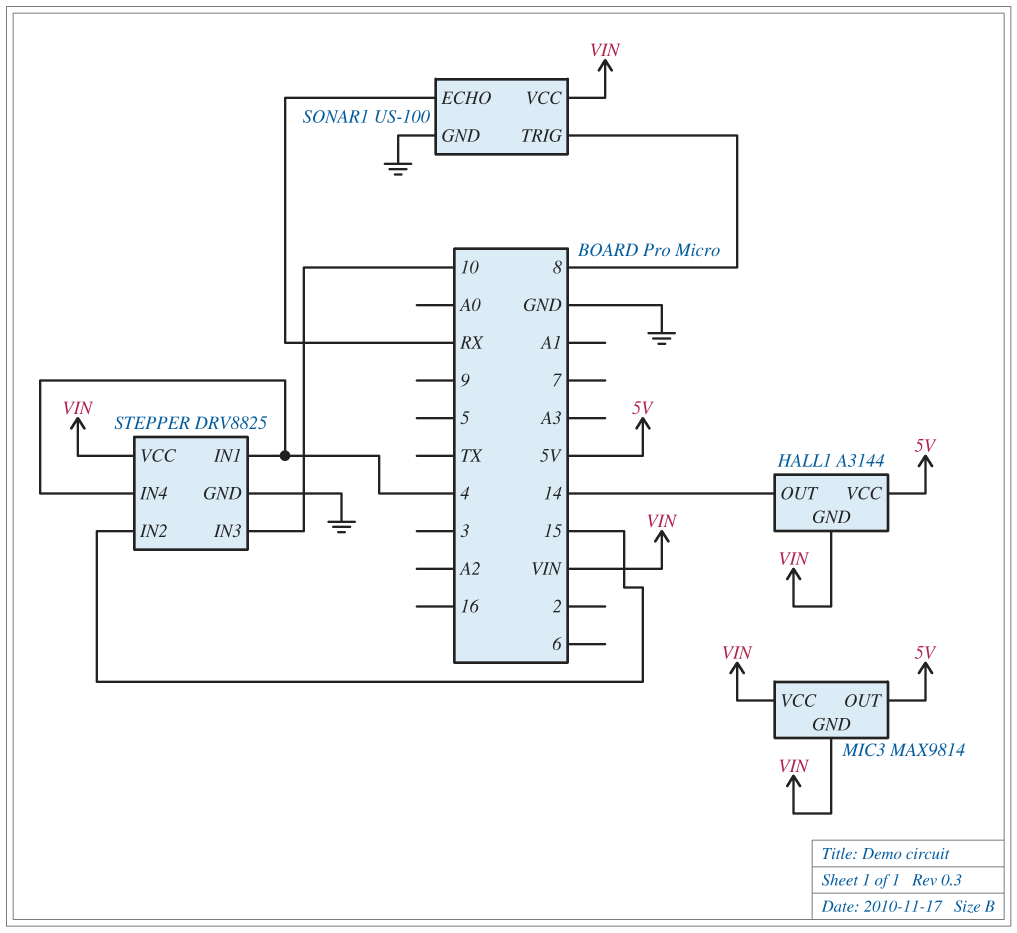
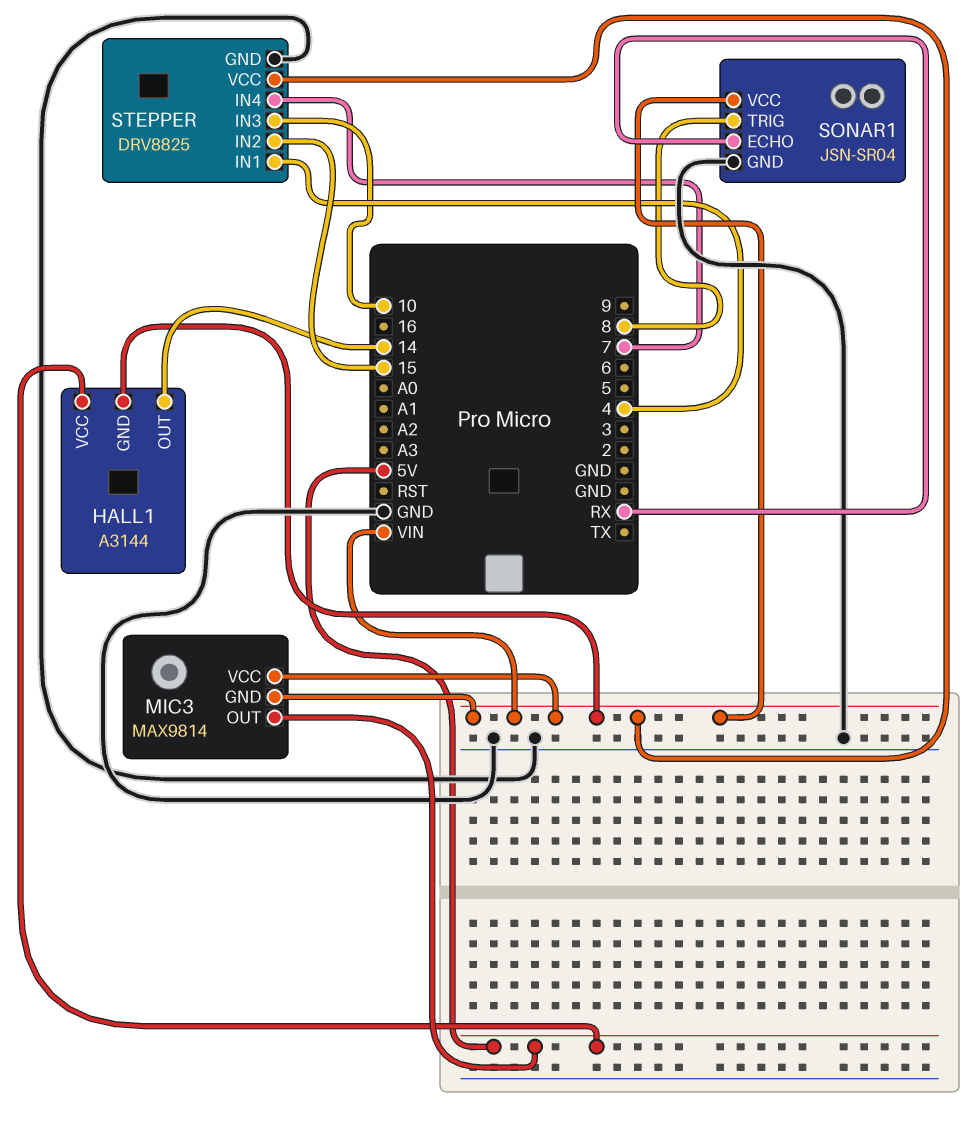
SONAR1: US-100 -> JSN-SR04
STEPPER pin IN4: 4 -> 7

